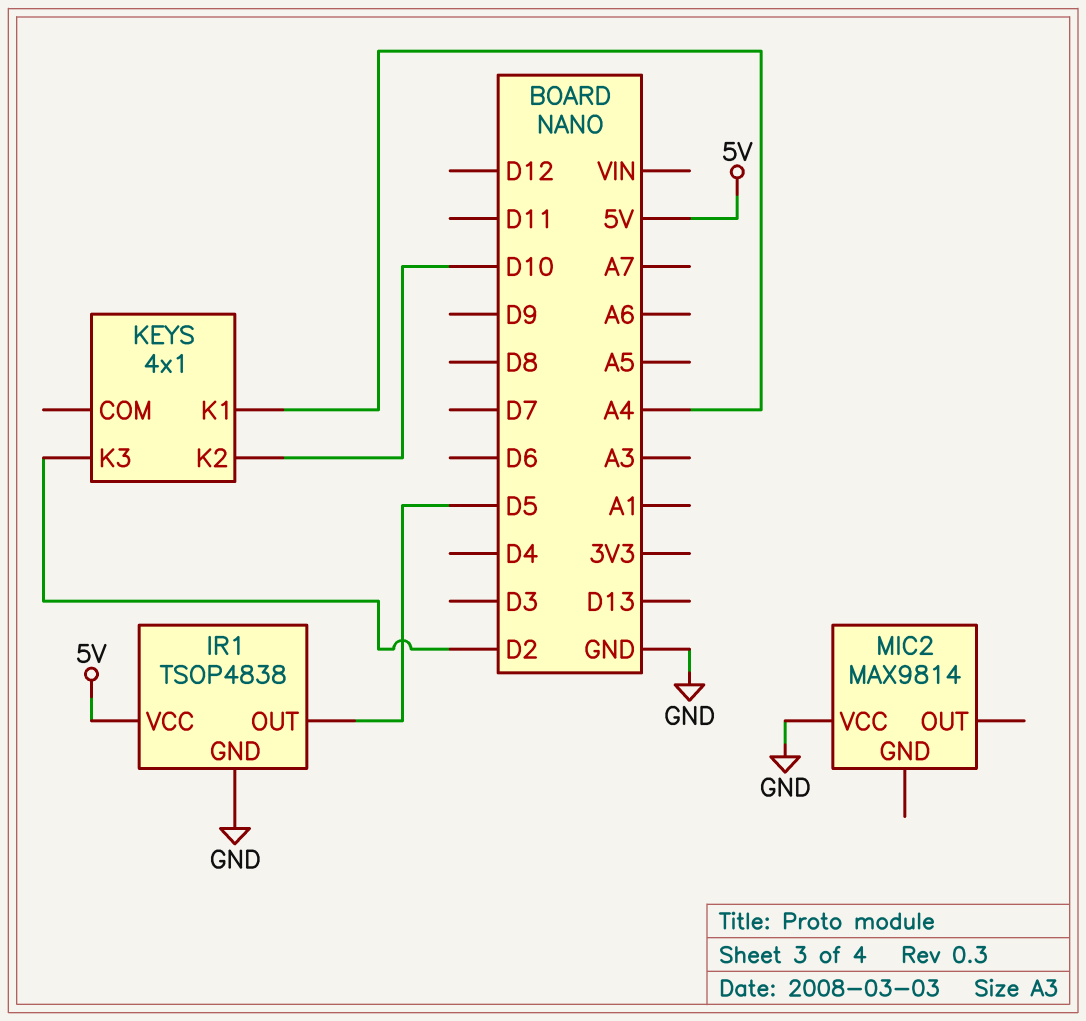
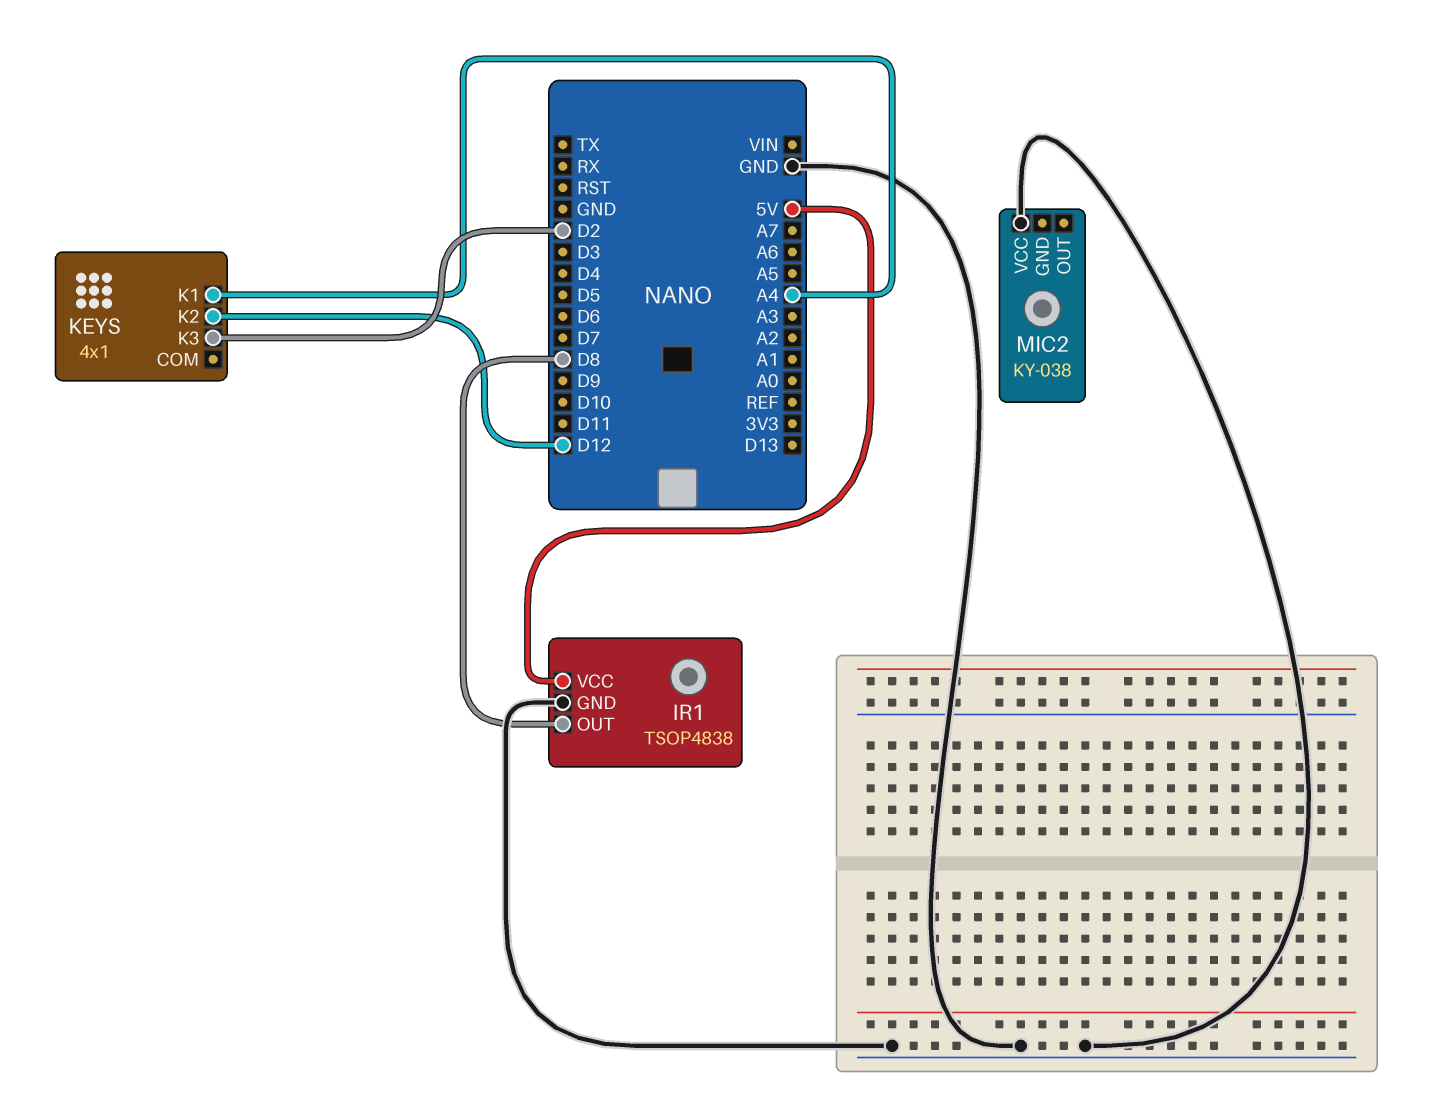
IR1 pin OUT: D5 -> D8
KEYS pin K2: D10 -> D12
MIC2: MAX9814 -> KY-038

